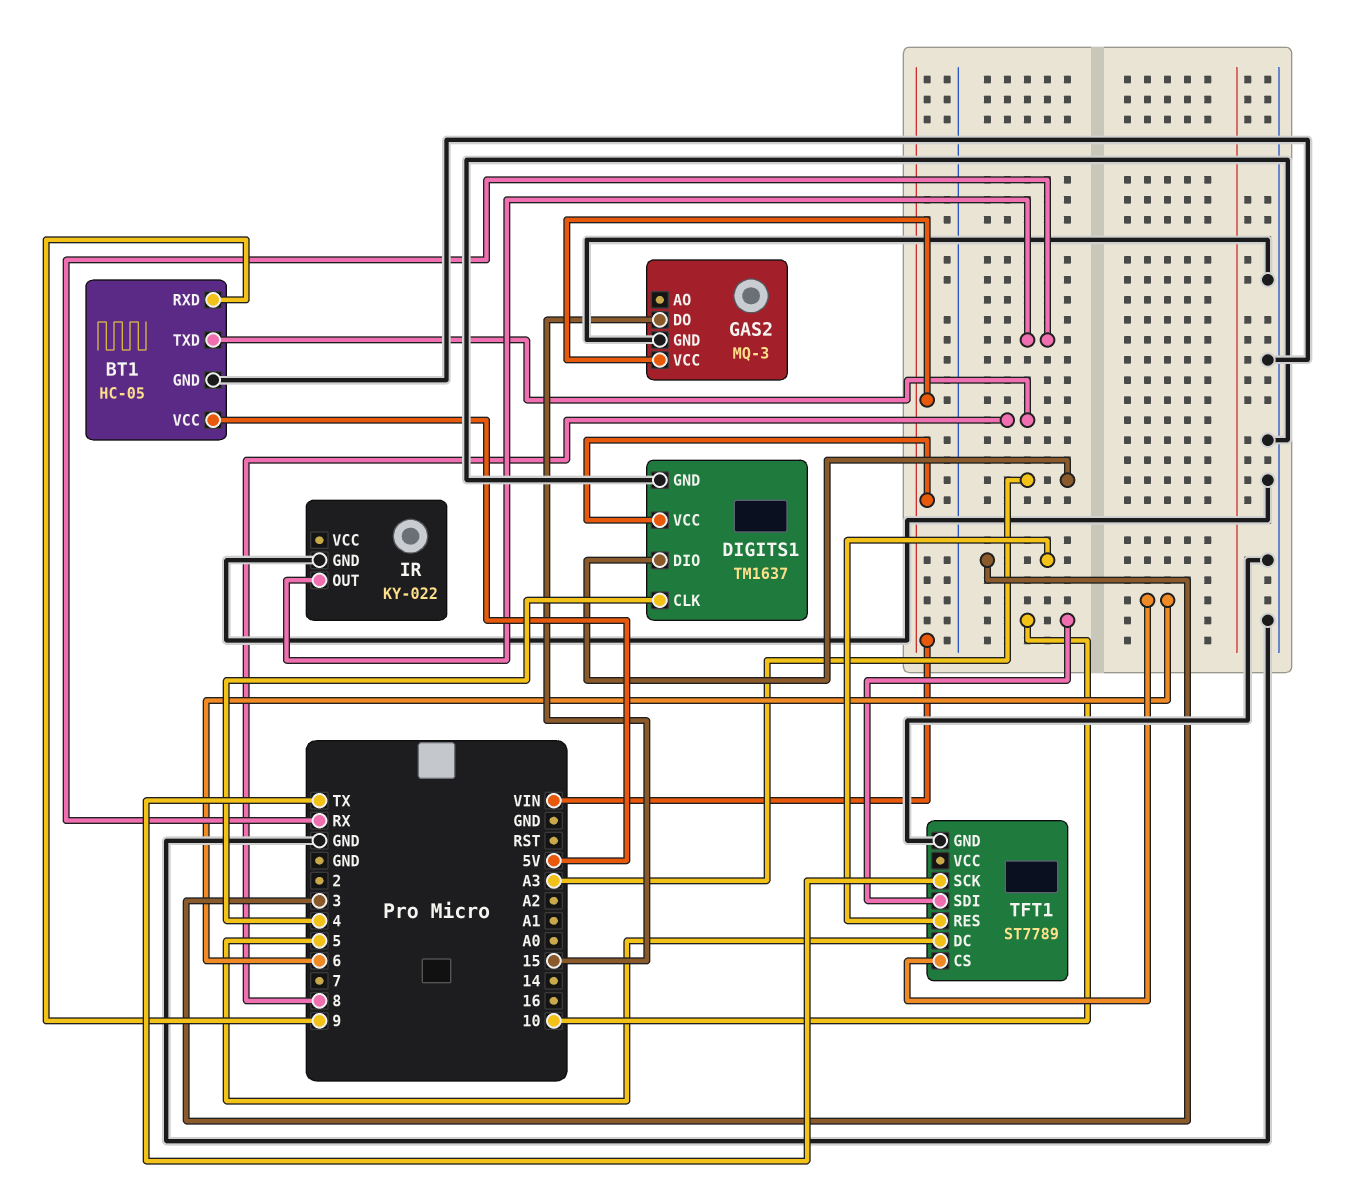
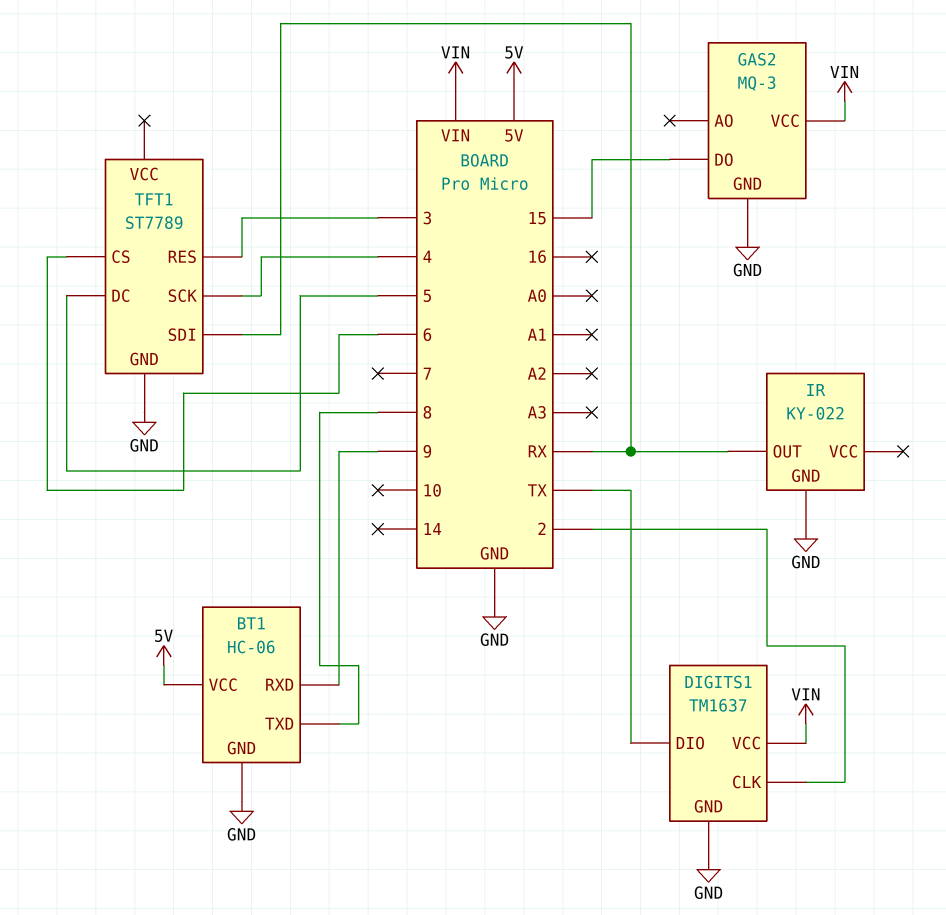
BT1: HC-05 -> HC-06
DIGITS1 pin CLK: 4 -> 2
DIGITS1 pin DIO: A3 -> TX
TFT1 pin SCK: TX -> 4
TFT1 pin SDI: 10 -> RX

